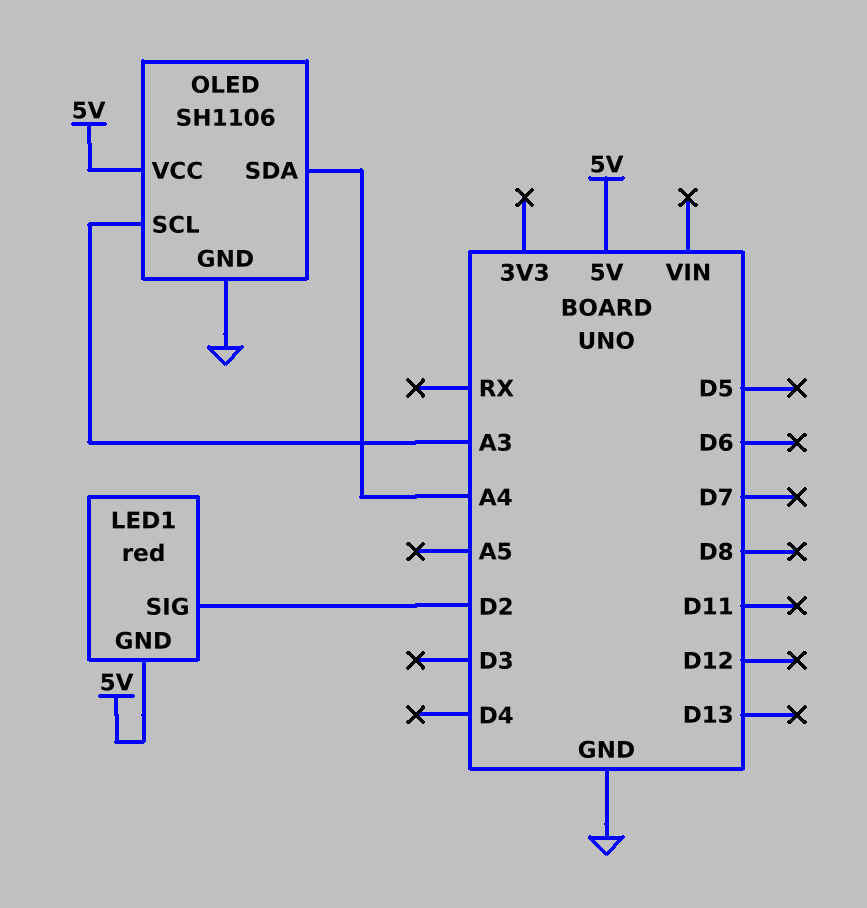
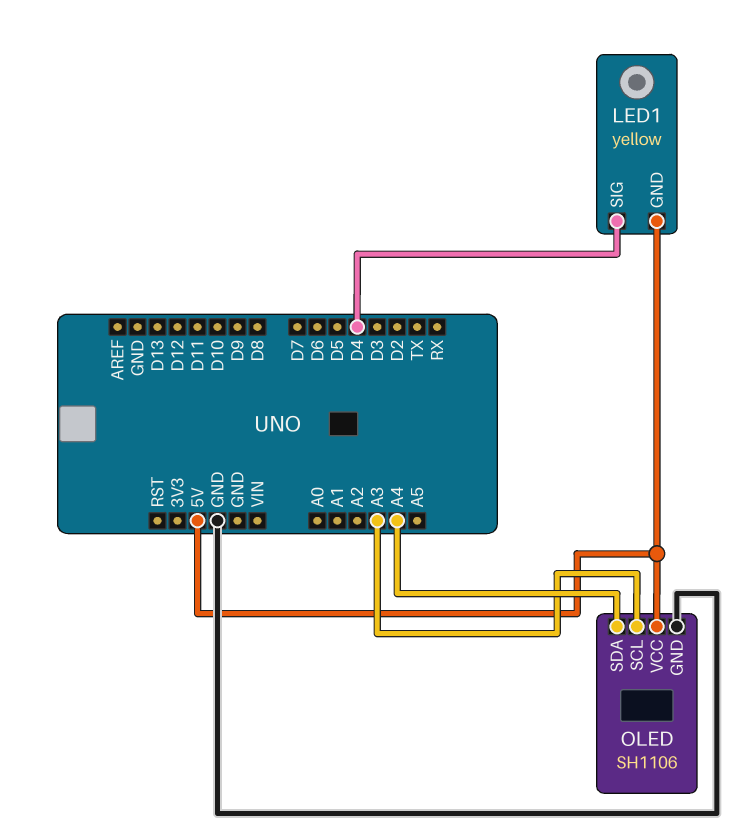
LED1: red -> yellow
LED1 pin SIG: D2 -> D4

